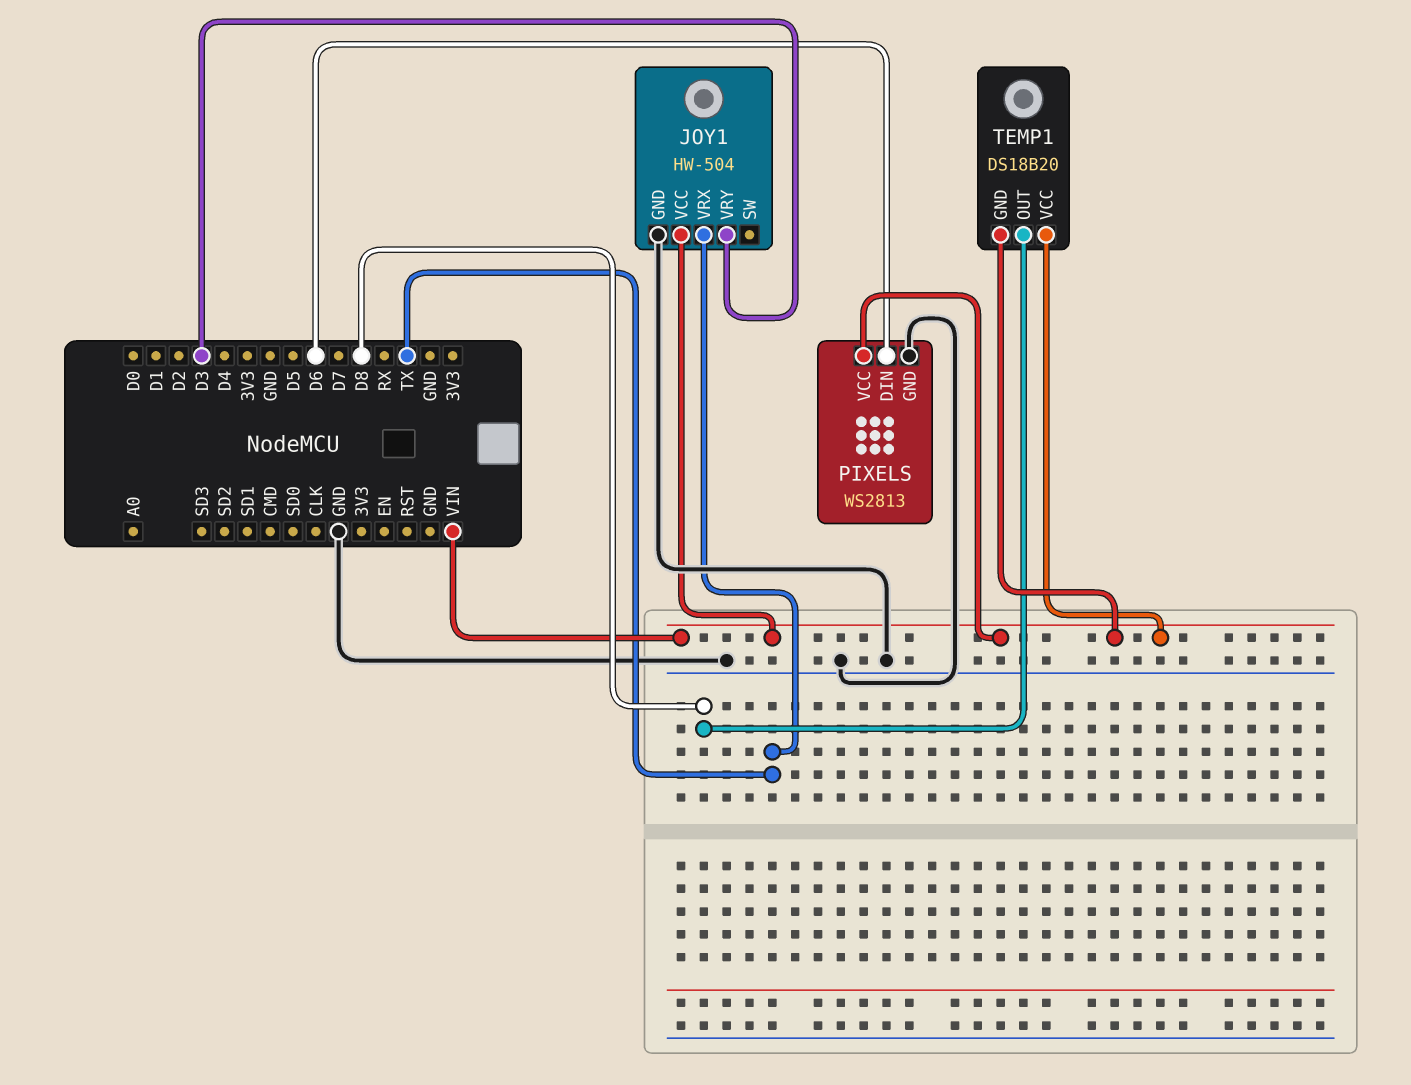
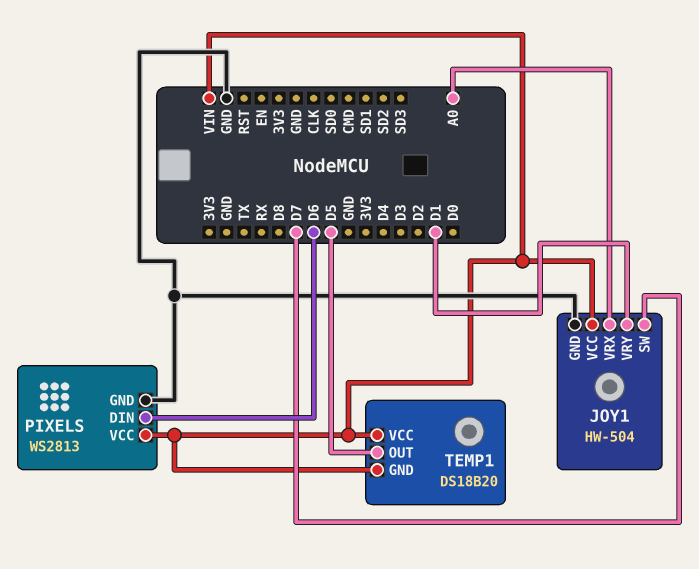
JOY1 pin SW: none -> D7
JOY1 pin VRX: TX -> A0
JOY1 pin VRY: D3 -> D1
TEMP1 pin OUT: D8 -> D5

